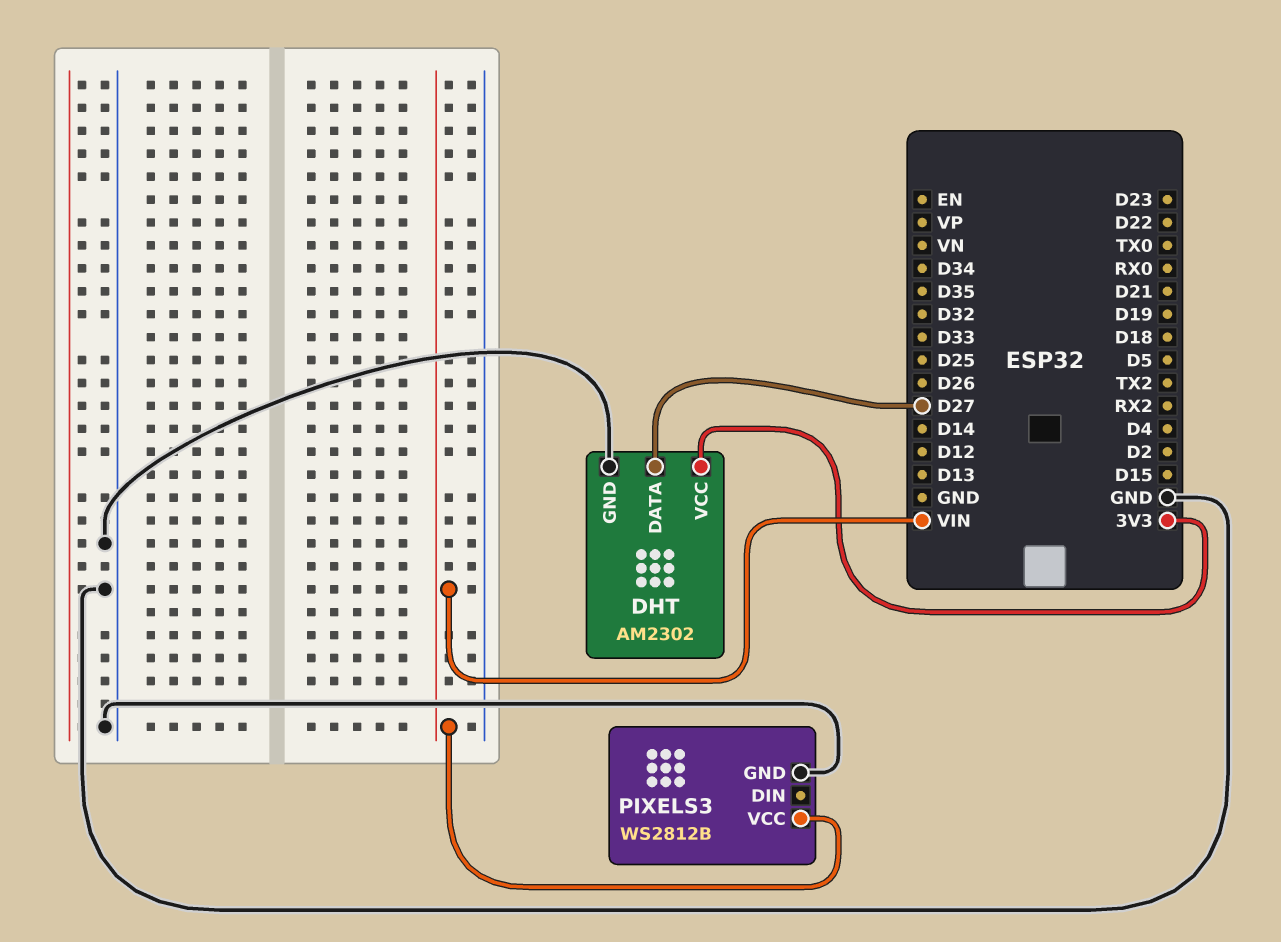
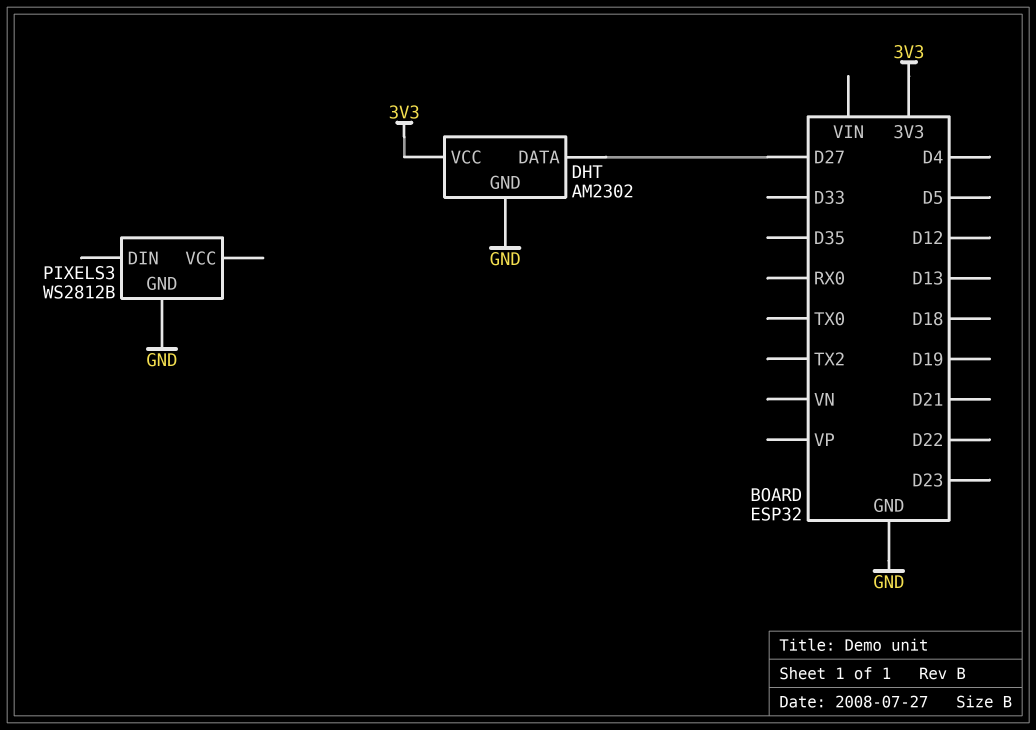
PIXELS3 pin VCC: VIN -> none

